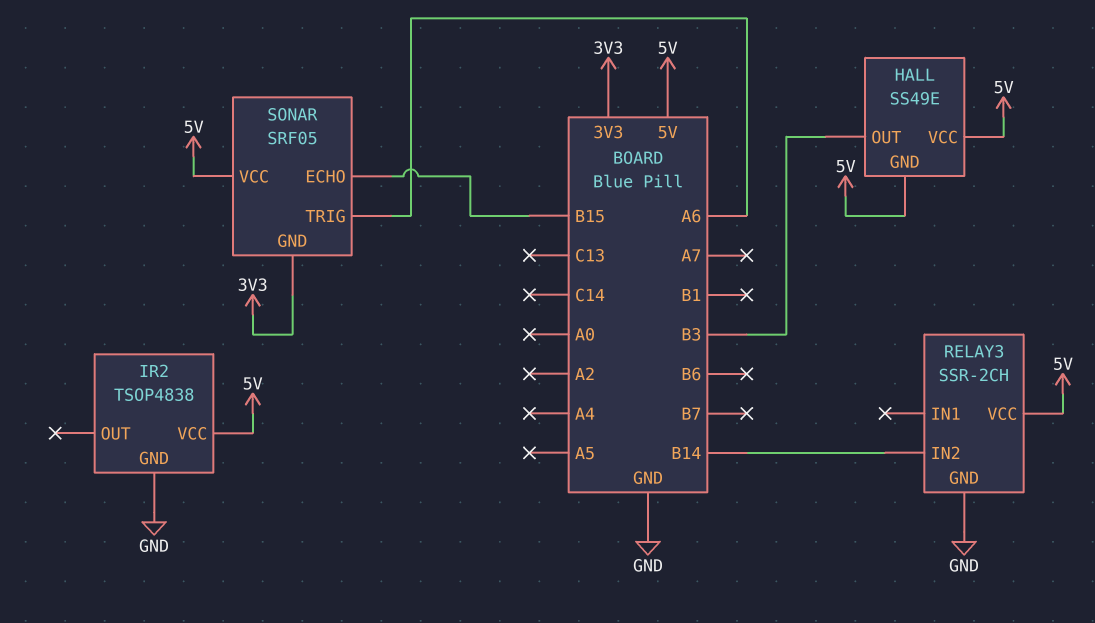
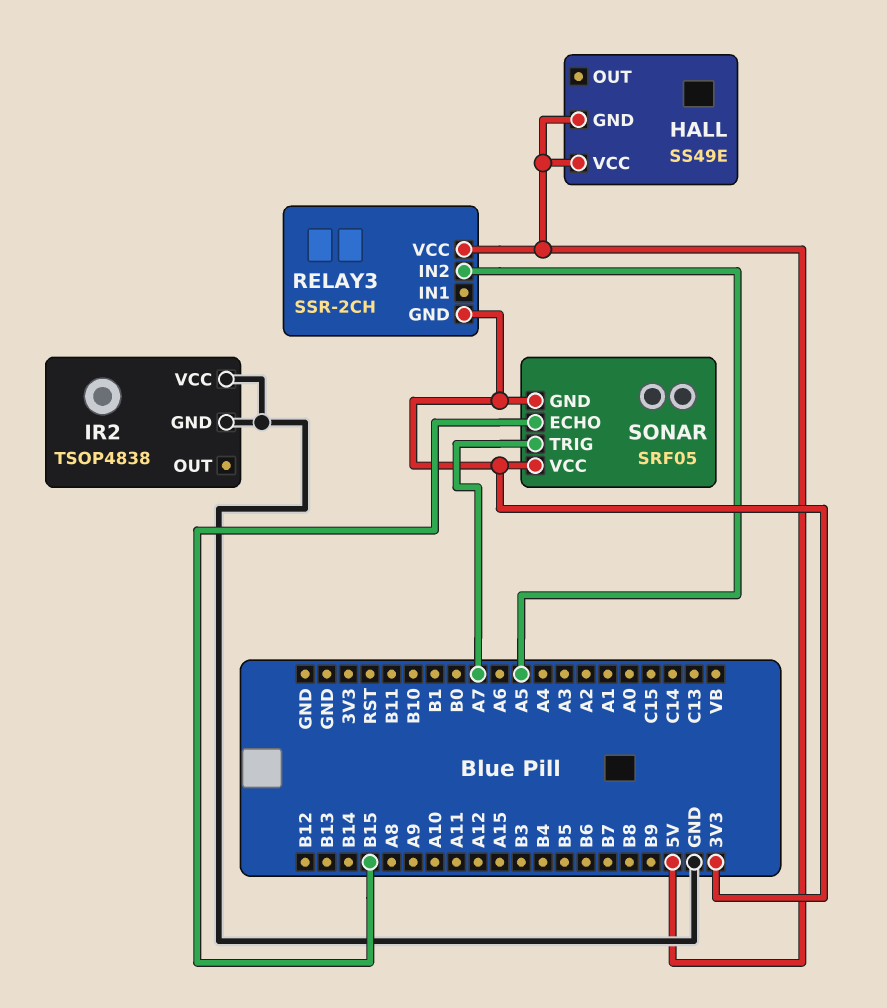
HALL pin OUT: B3 -> none
IR2 pin VCC: 5V -> GND
RELAY3 pin GND: GND -> 3V3
RELAY3 pin IN2: B14 -> A5
SONAR pin TRIG: A6 -> A7
SONAR pin VCC: 5V -> 3V3

